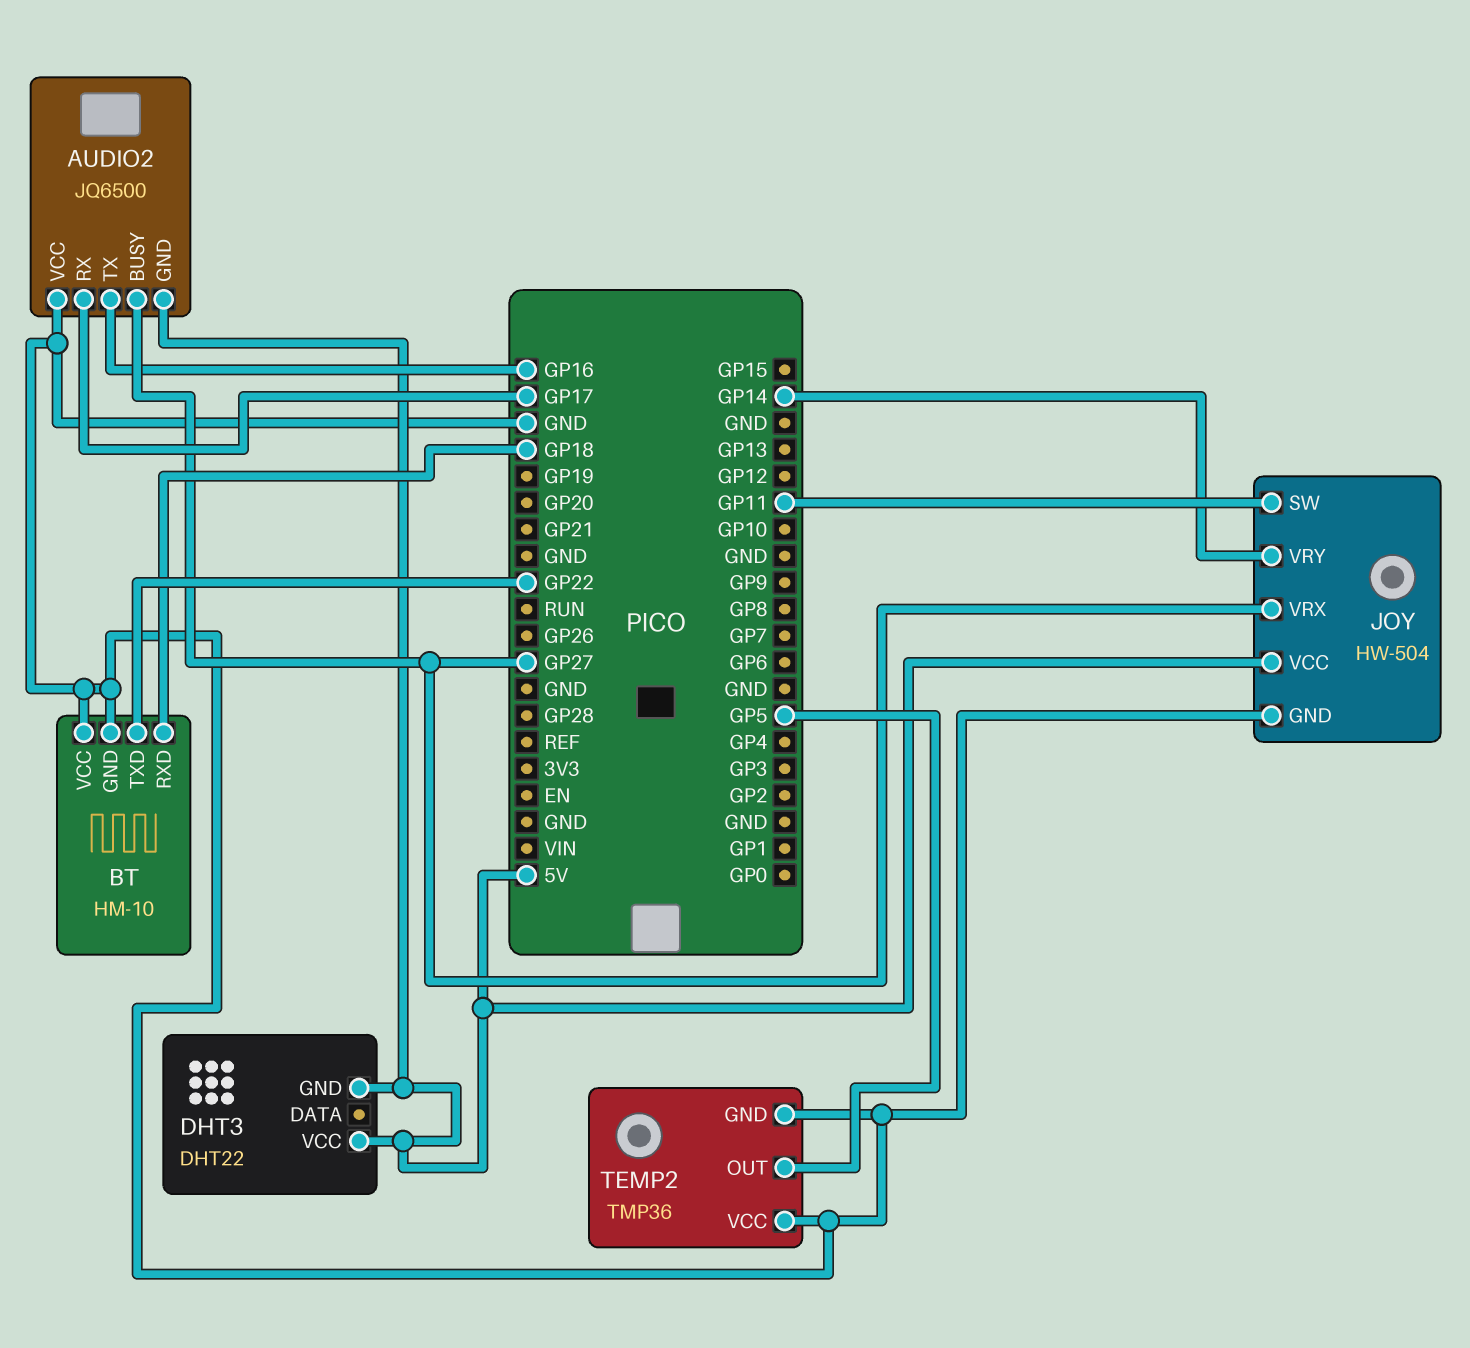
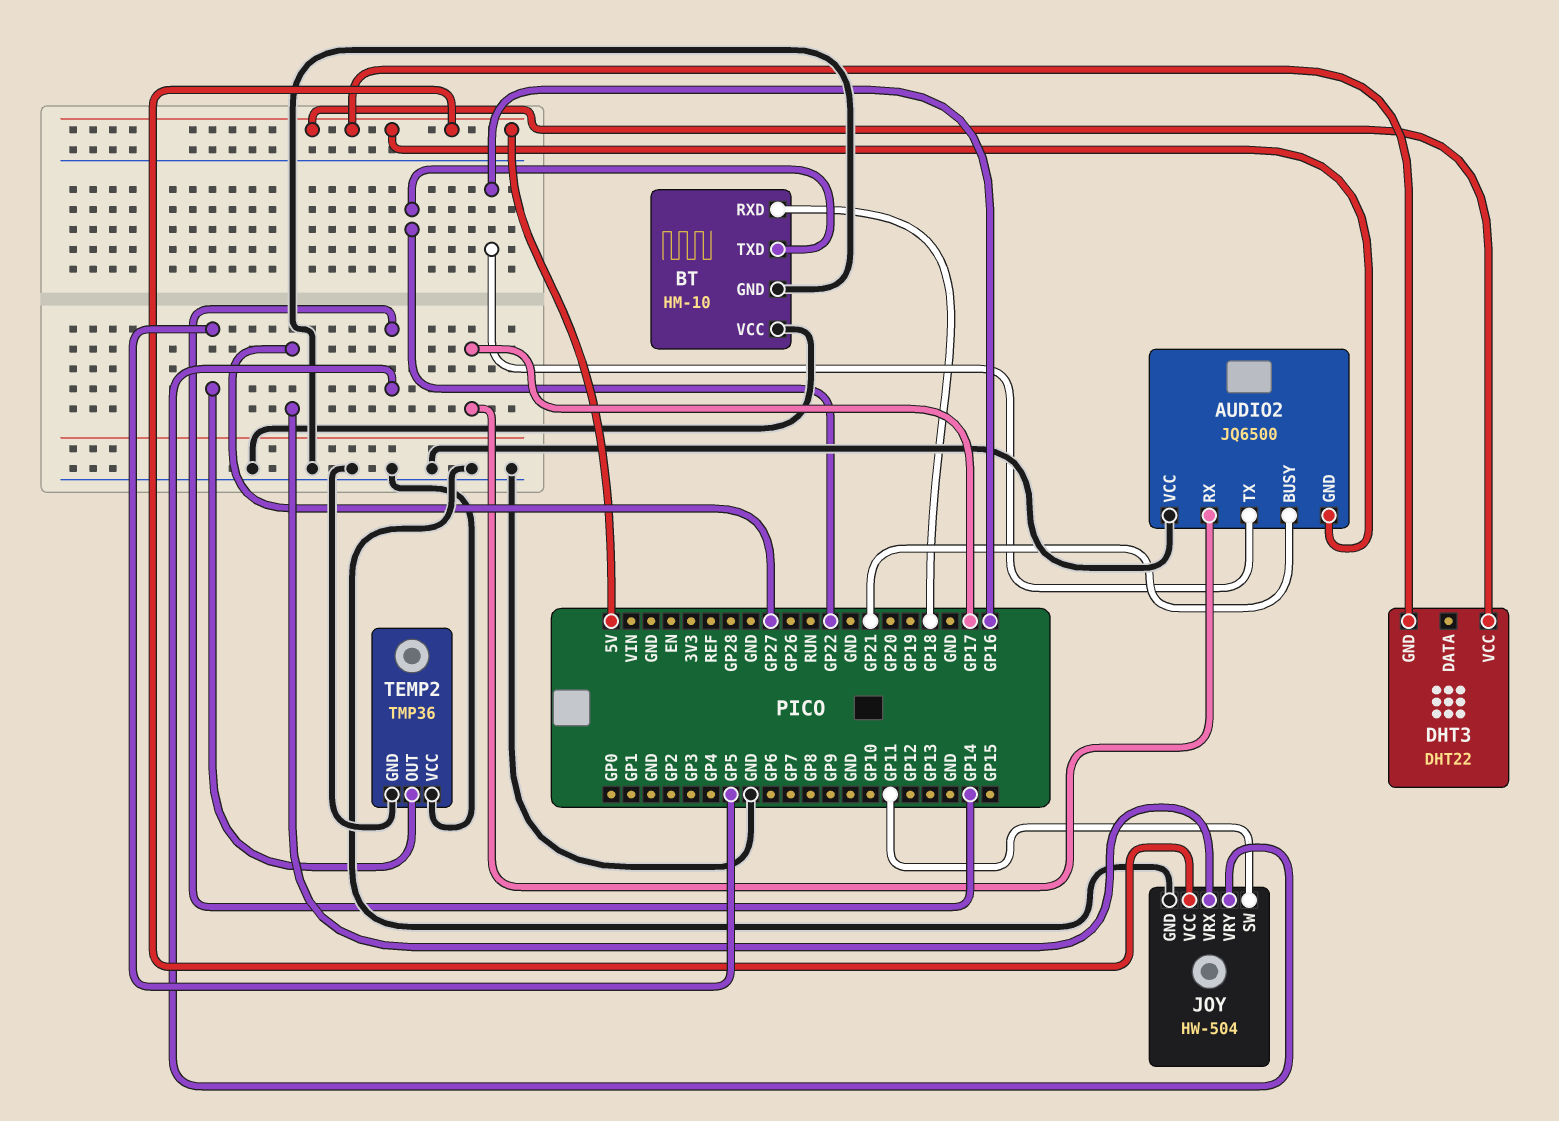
AUDIO2 pin BUSY: GP27 -> GP21

